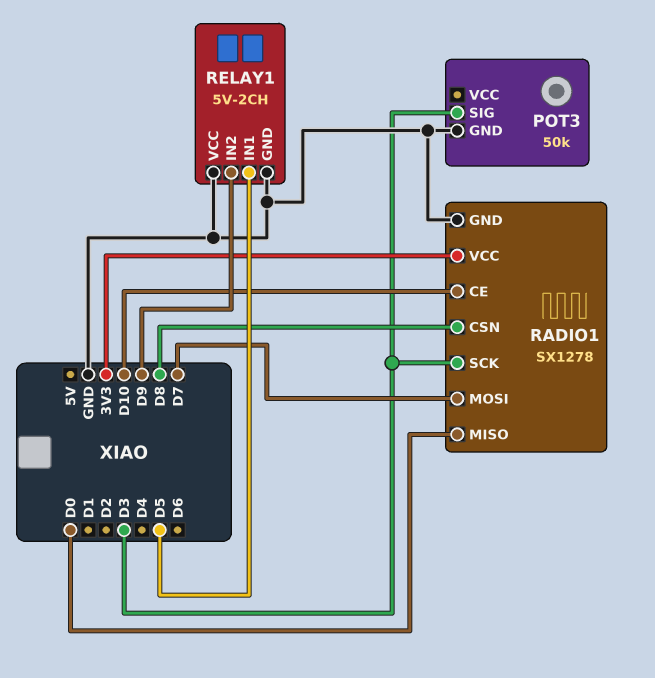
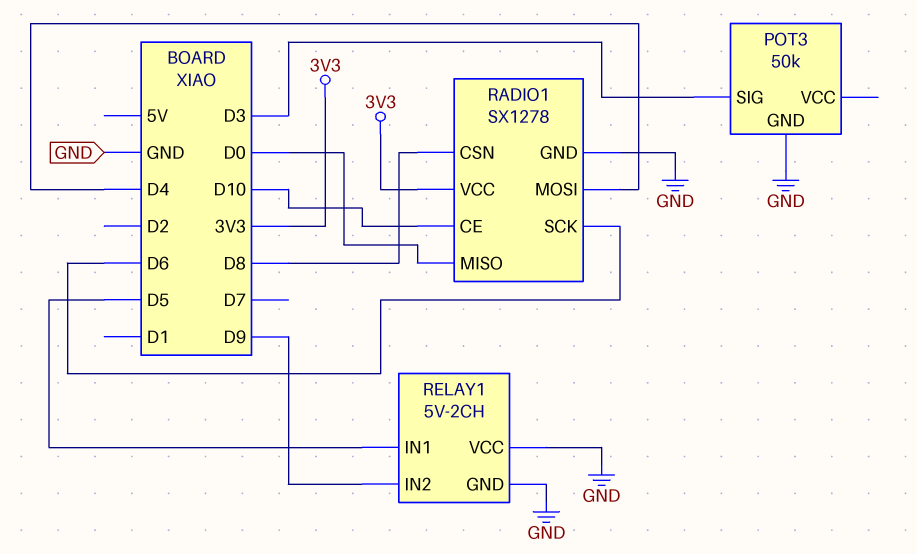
RADIO1 pin MOSI: D7 -> D4
RADIO1 pin SCK: D3 -> D6

